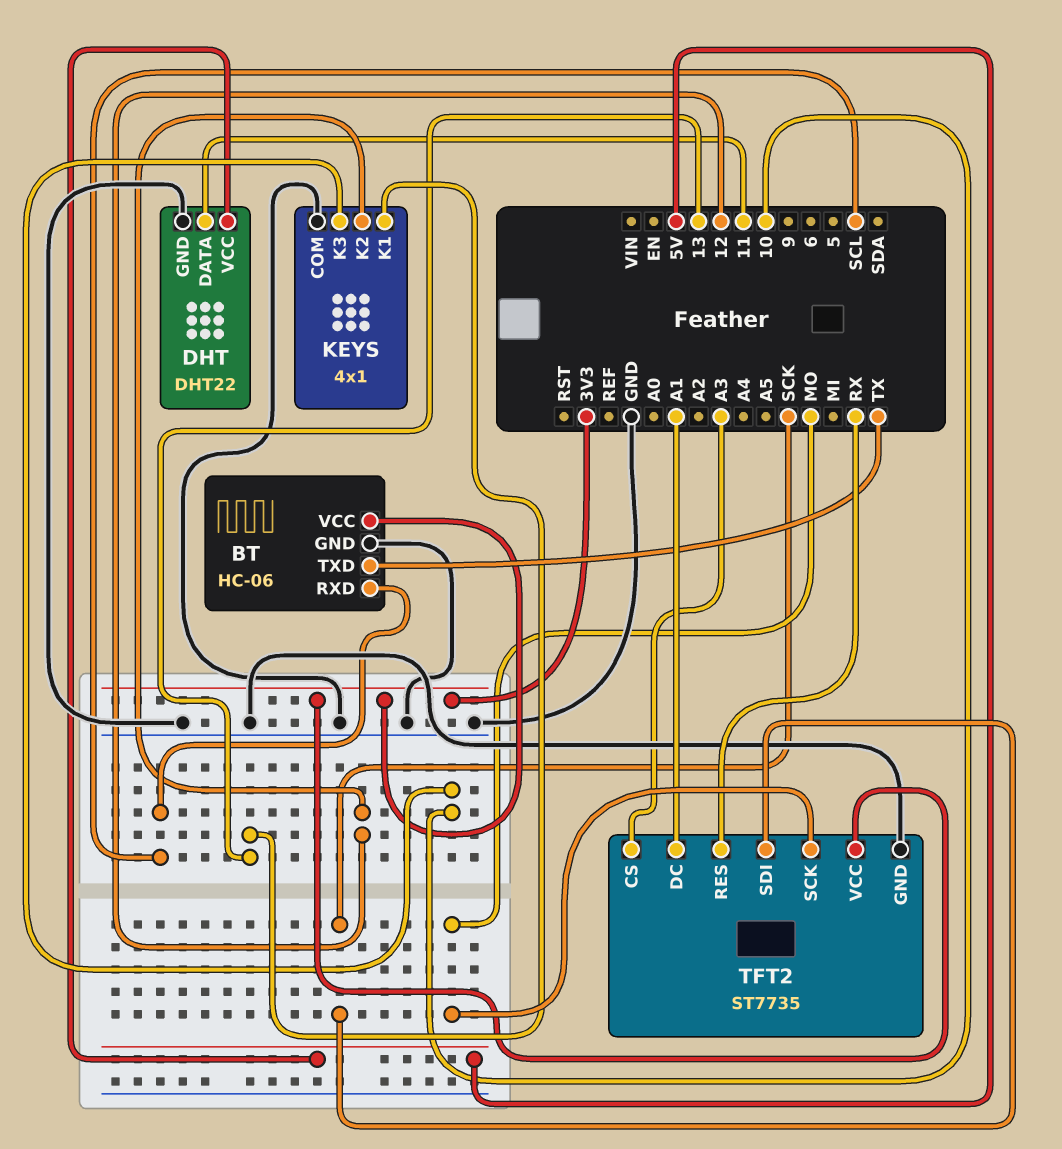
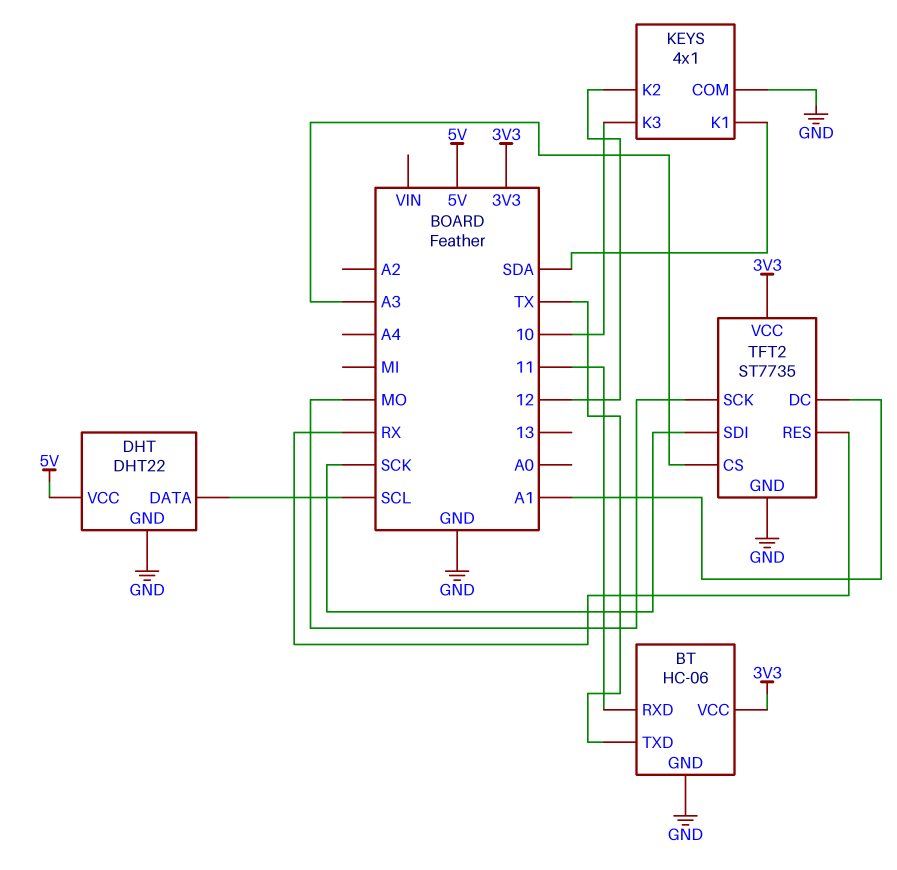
BT pin RXD: SCL -> 11
DHT pin DATA: 11 -> SCL
KEYS pin K1: 13 -> SDA

